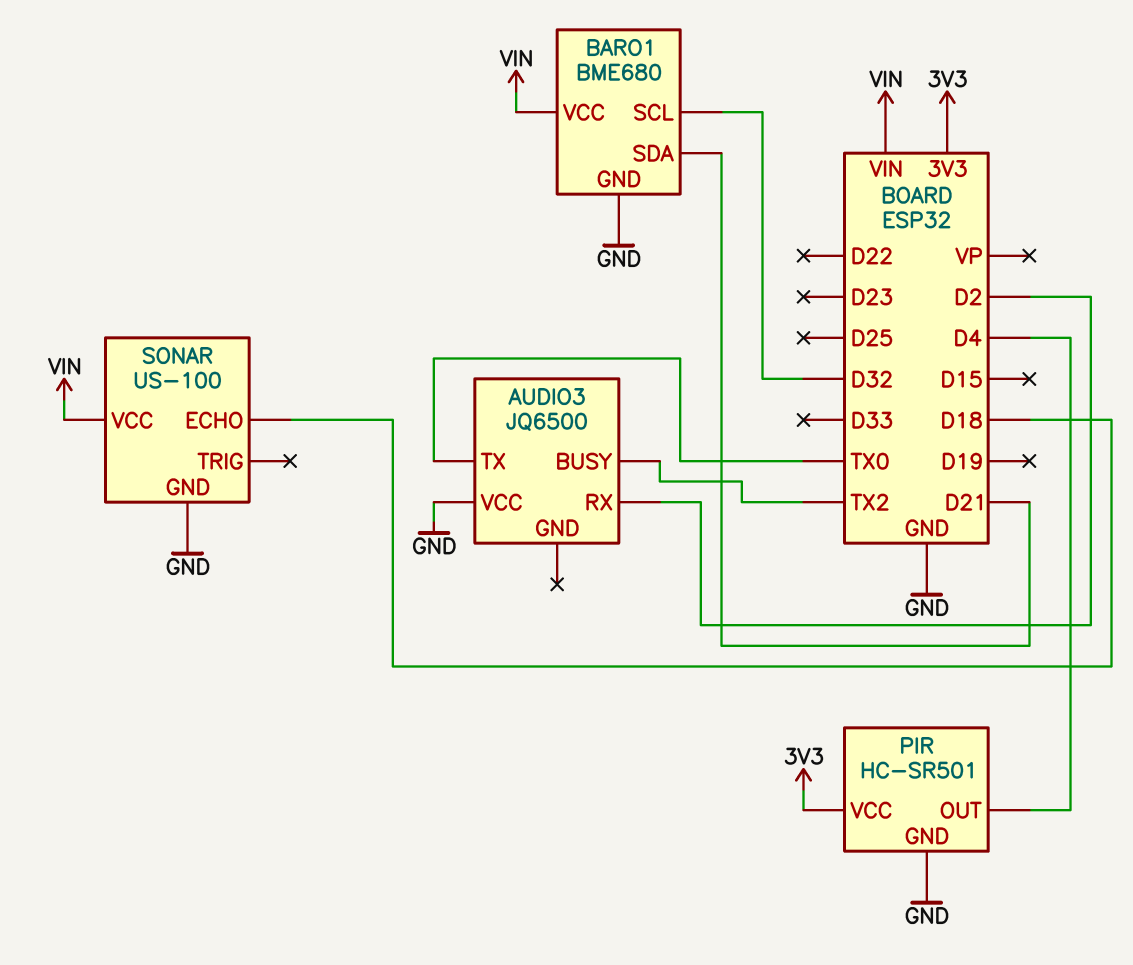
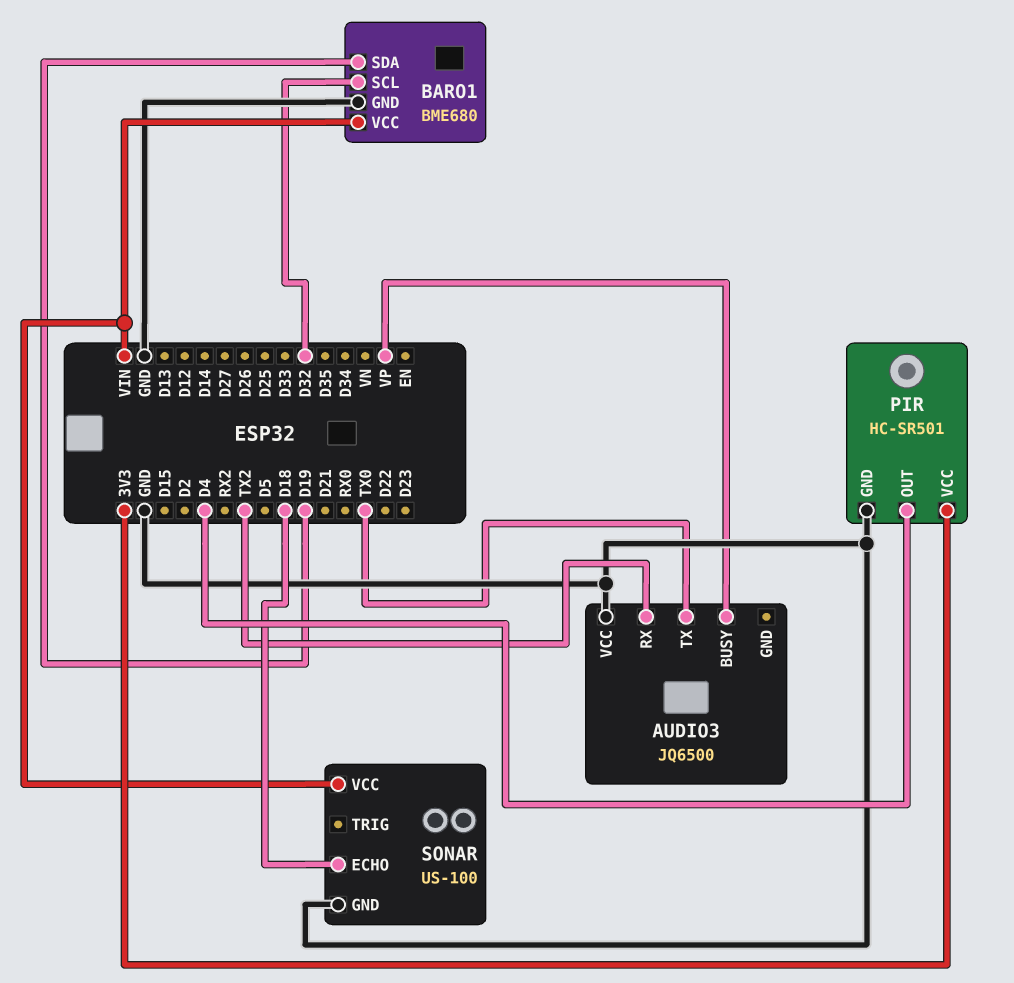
AUDIO3 pin BUSY: TX2 -> VP
AUDIO3 pin RX: D2 -> TX2
BARO1 pin SDA: D21 -> D19

